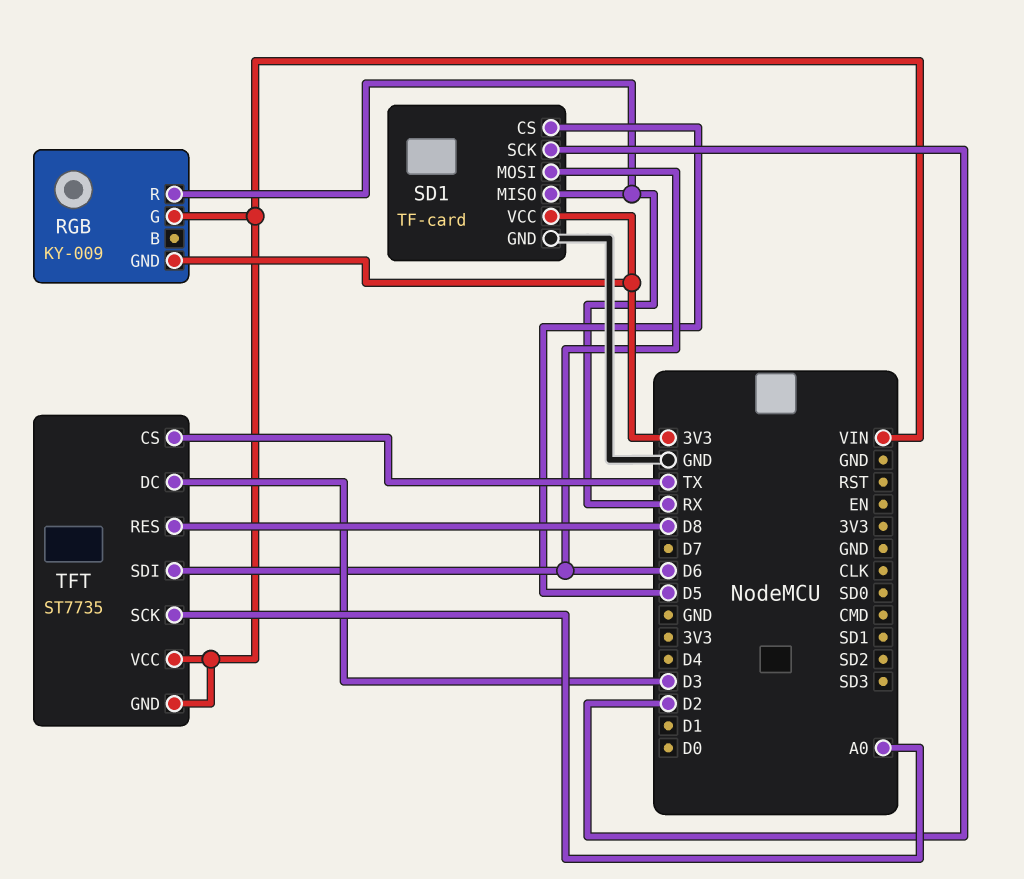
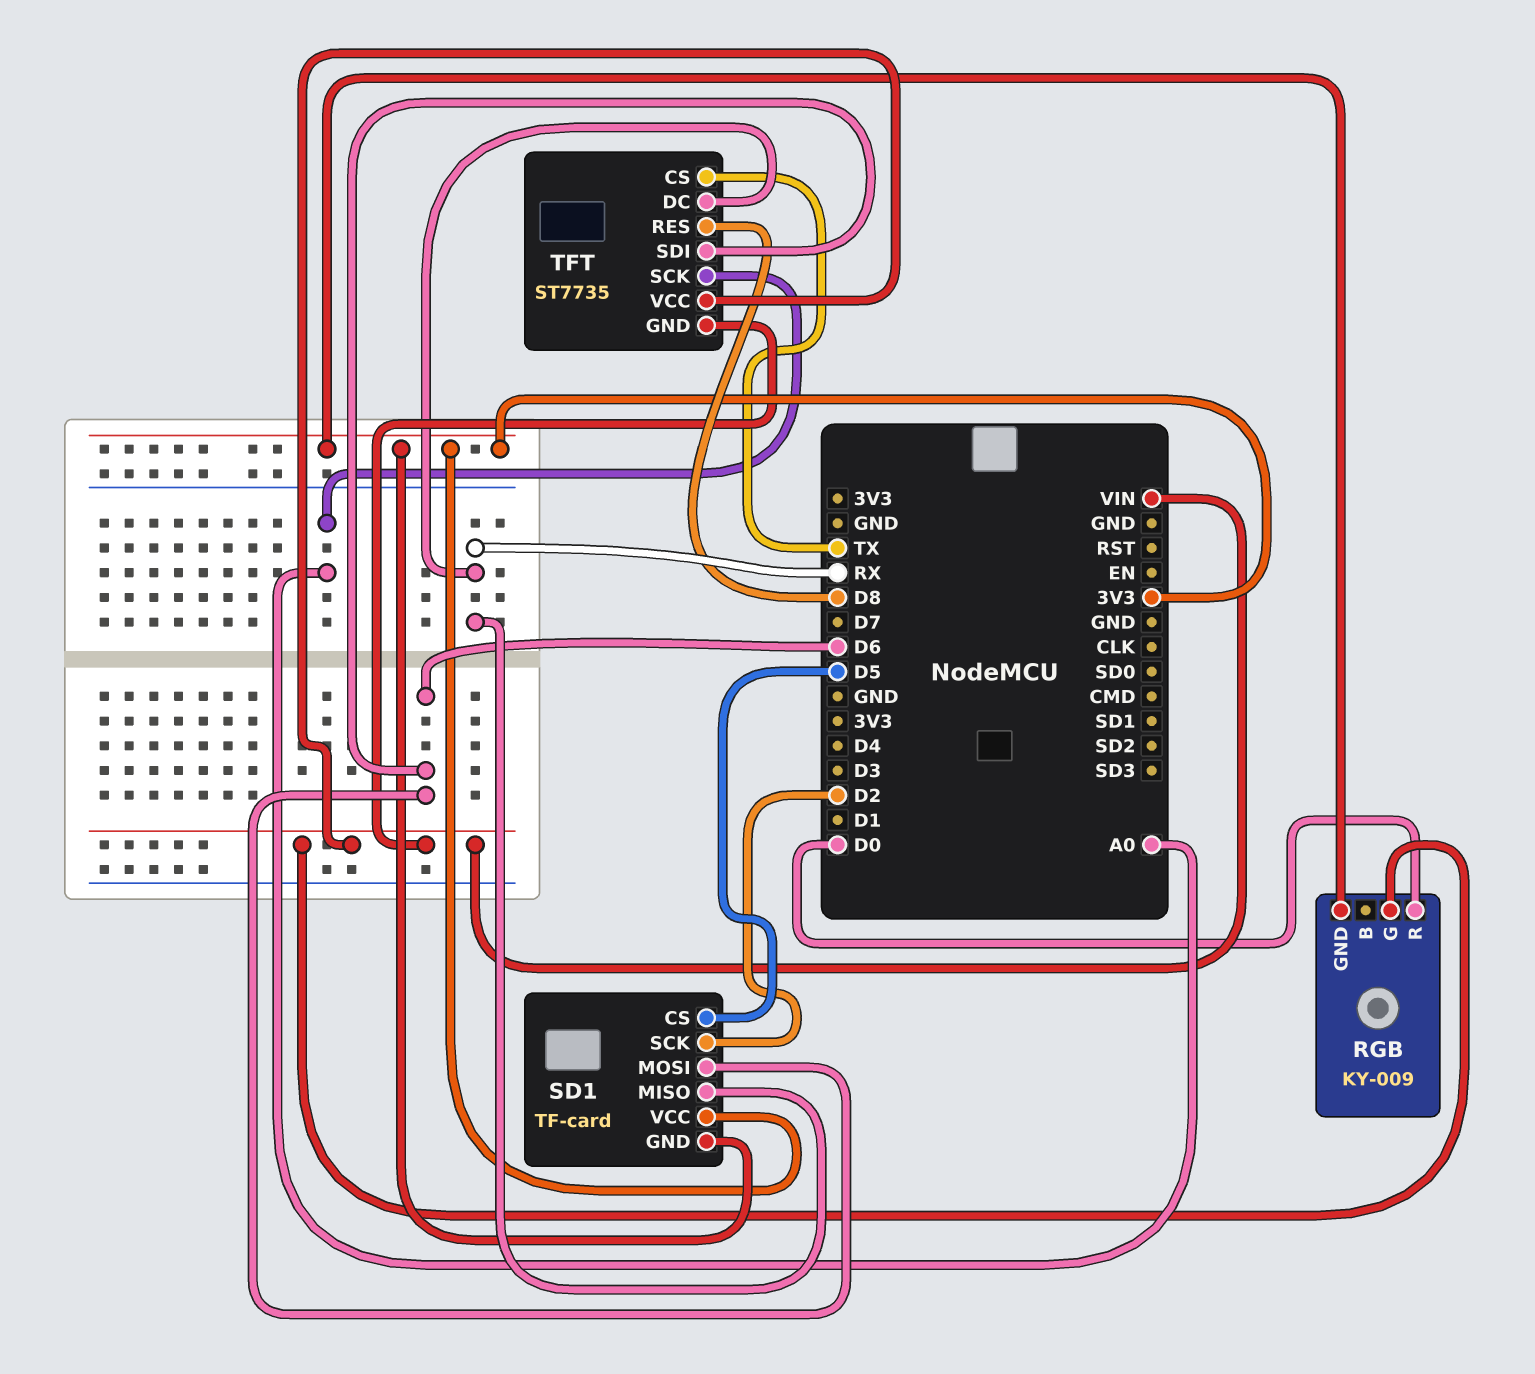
RGB pin R: RX -> D0
SD1 pin GND: GND -> 3V3
TFT pin DC: D3 -> RX

